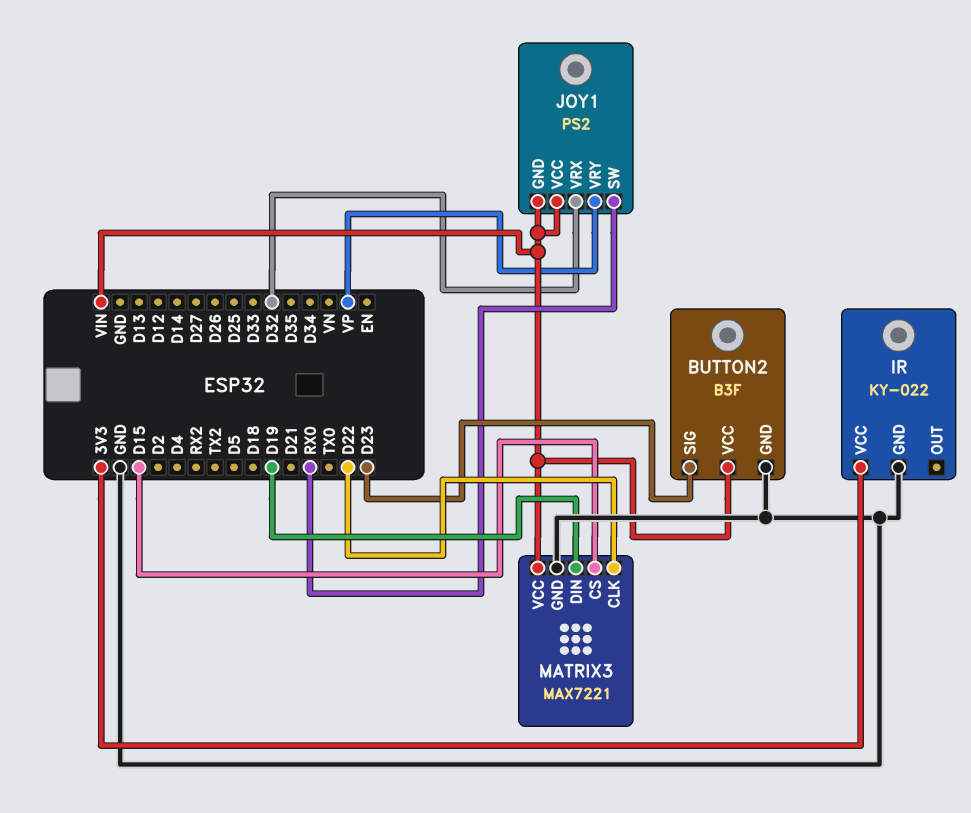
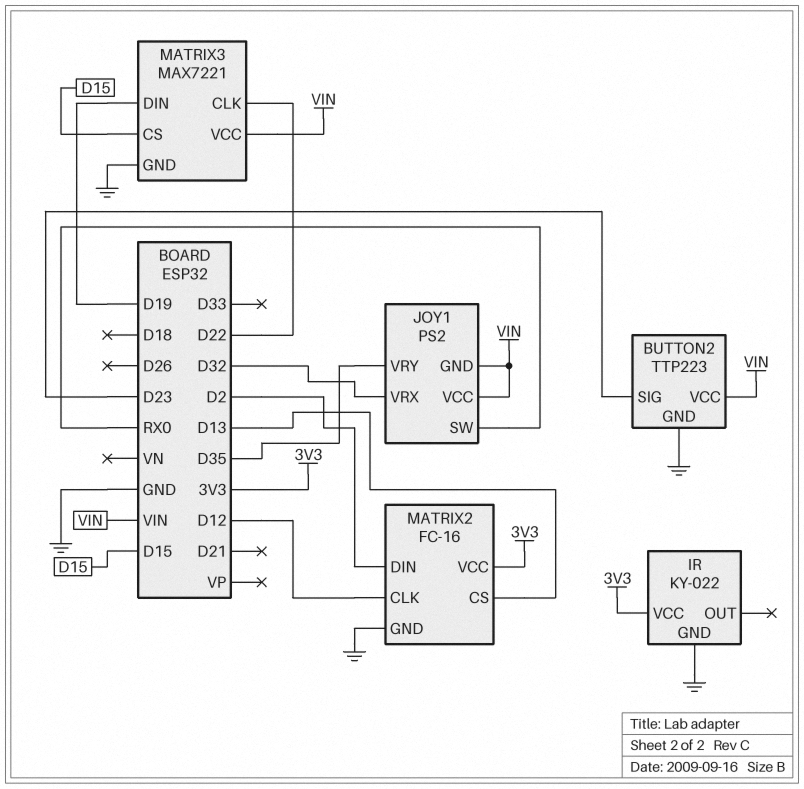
BUTTON2: B3F -> TTP223
JOY1 pin VRY: VP -> D35
MATRIX2: none -> FC-16
MATRIX2 pin CLK: none -> D12
MATRIX2 pin CS: none -> D13
MATRIX2 pin DIN: none -> D2
MATRIX2 pin GND: none -> GND
MATRIX2 pin VCC: none -> 3V3

